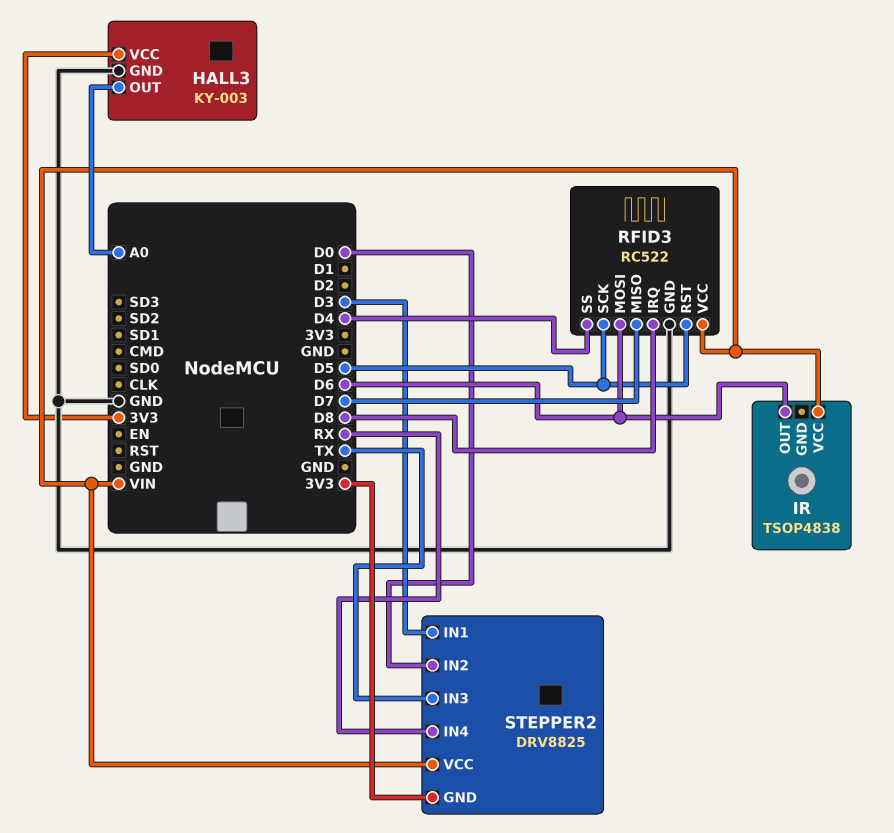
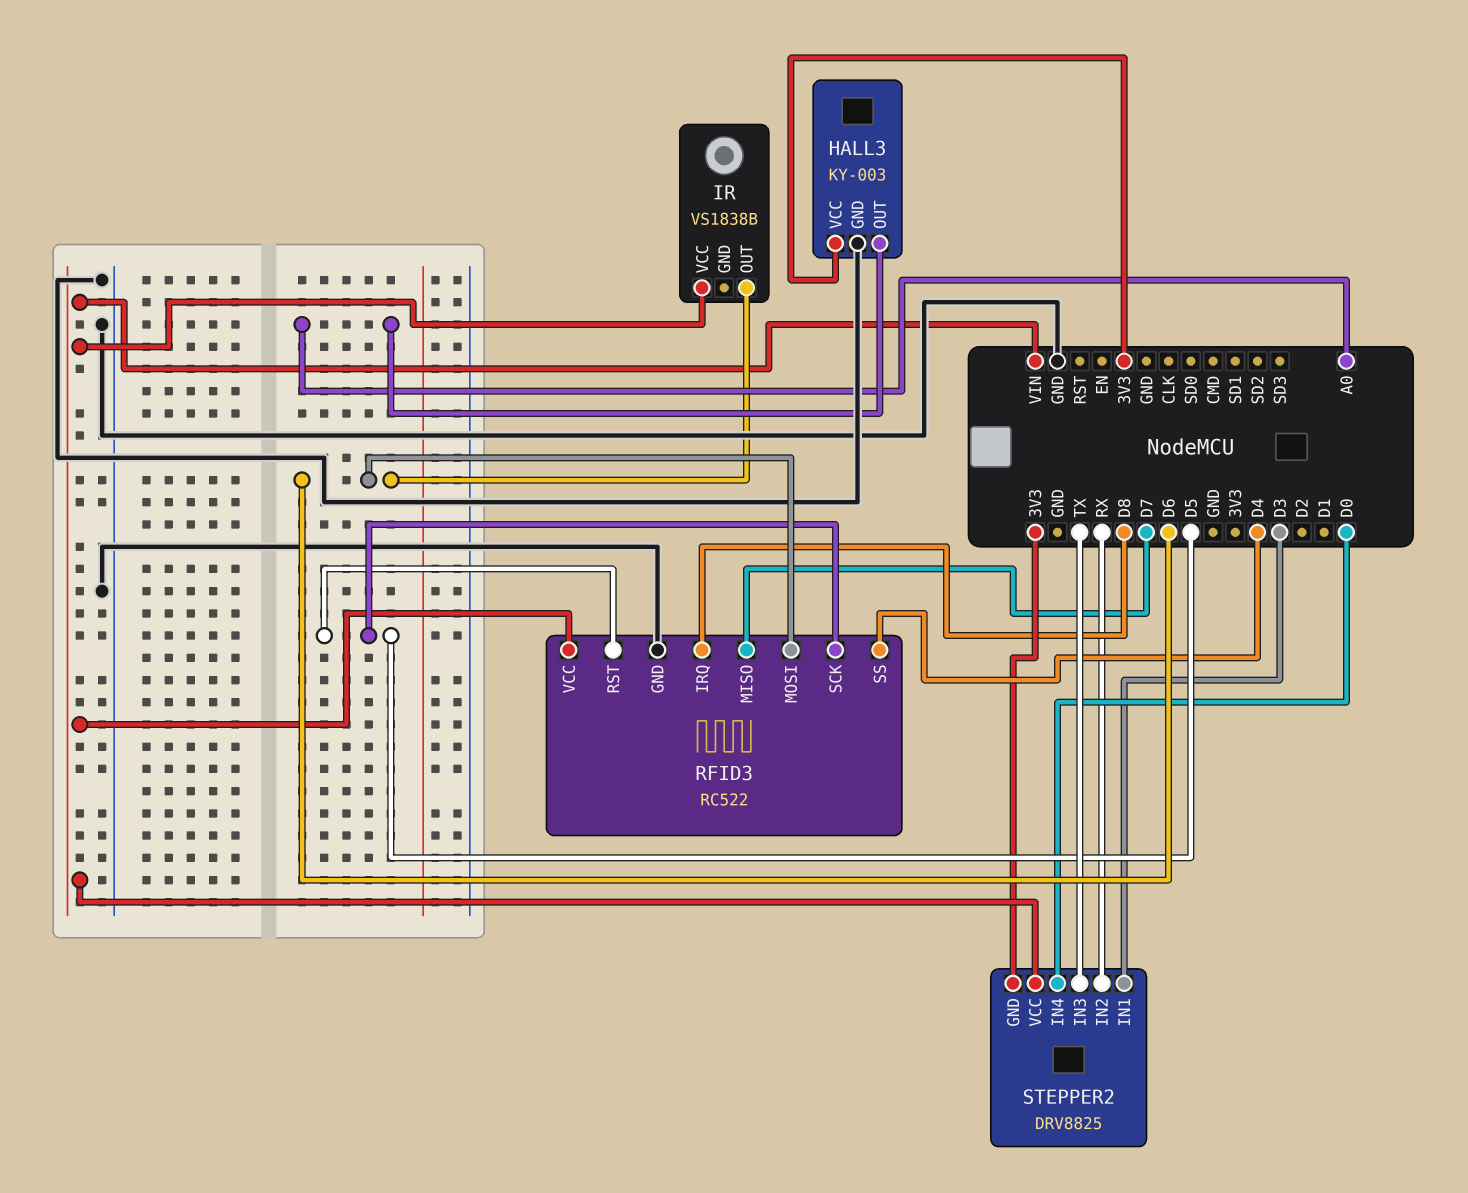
IR: TSOP4838 -> VS1838B
STEPPER2 pin IN2: D0 -> RX
STEPPER2 pin IN4: RX -> D0

